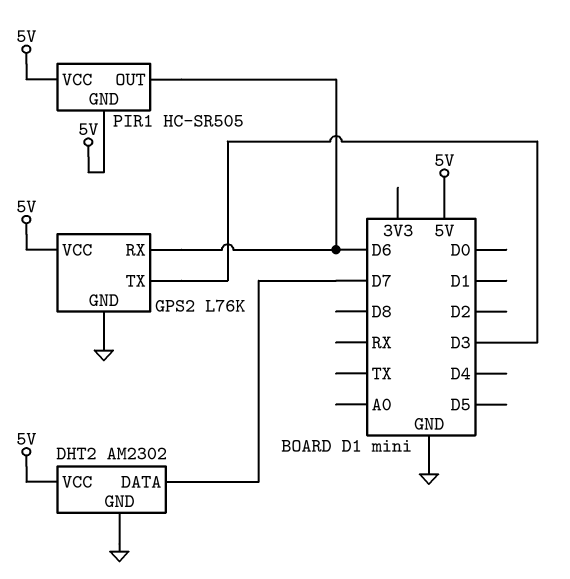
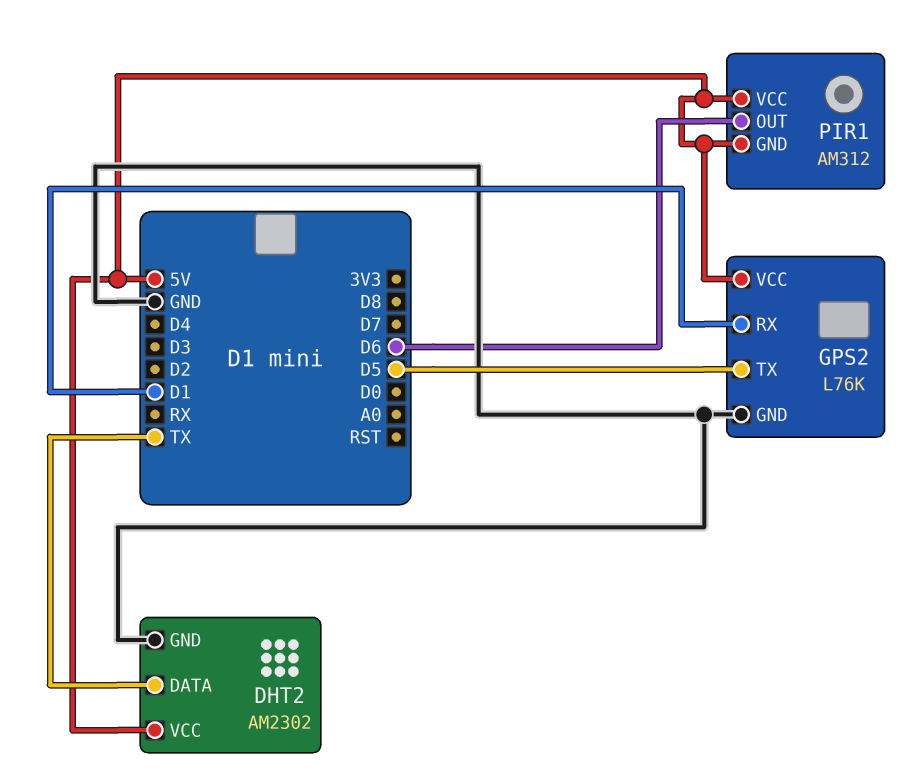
DHT2 pin DATA: D7 -> TX
GPS2 pin RX: D6 -> D1
GPS2 pin TX: D3 -> D5
PIR1: HC-SR505 -> AM312

